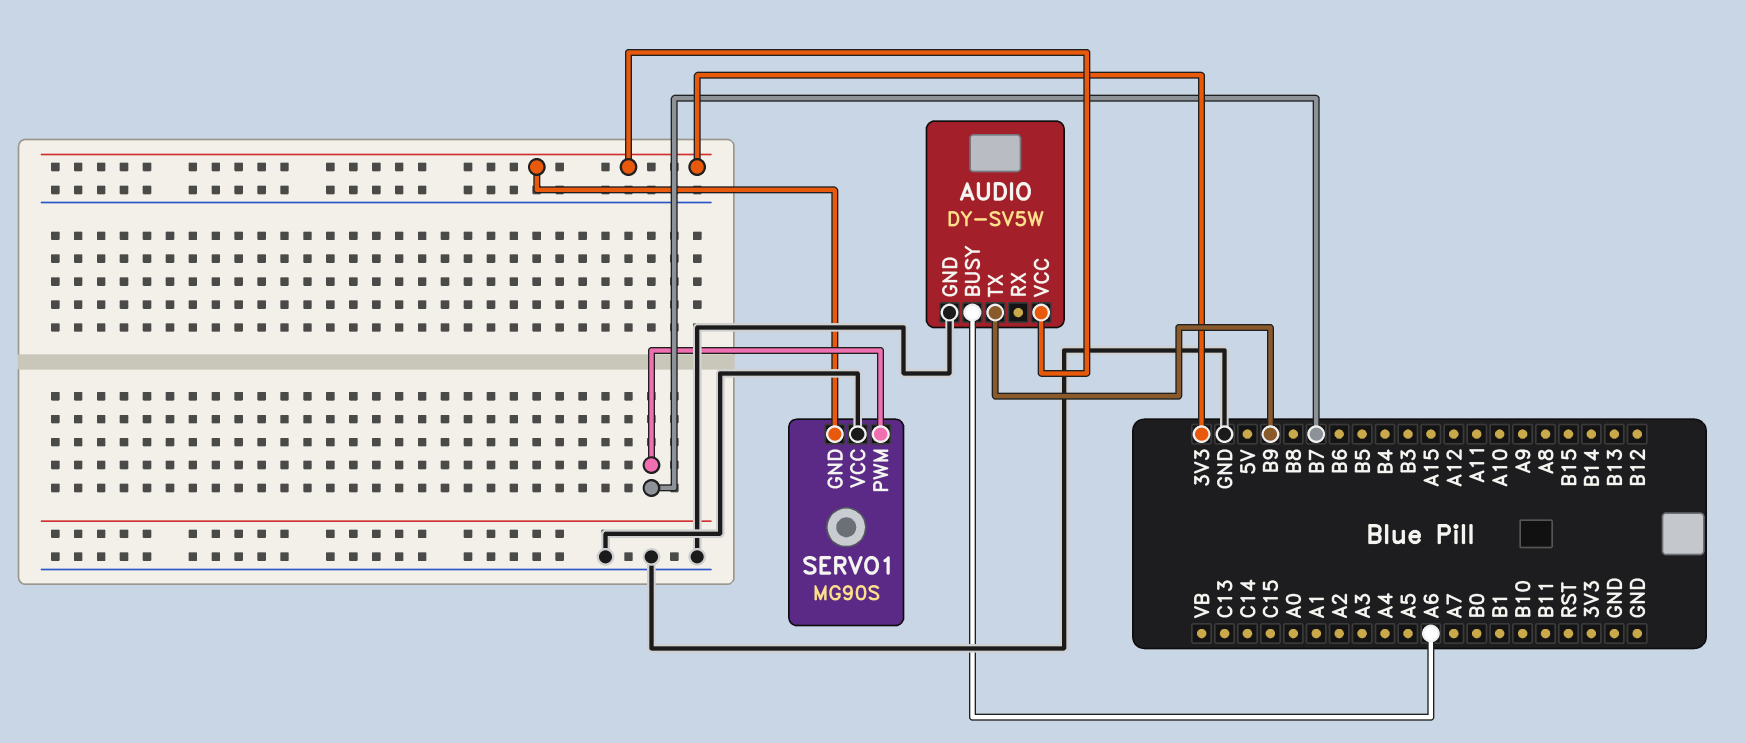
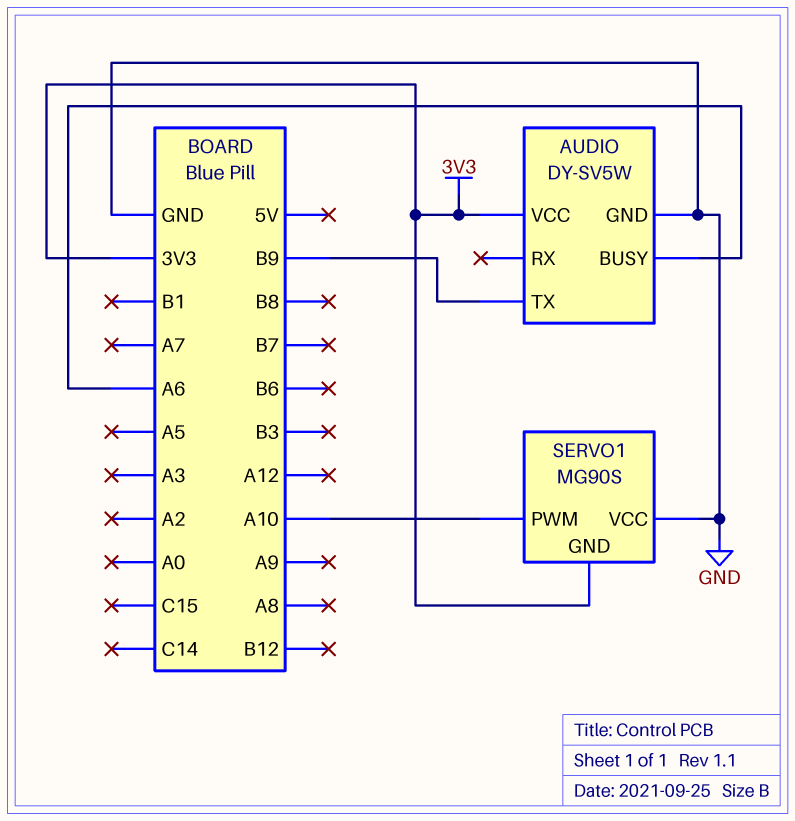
SERVO1 pin PWM: B7 -> A10

